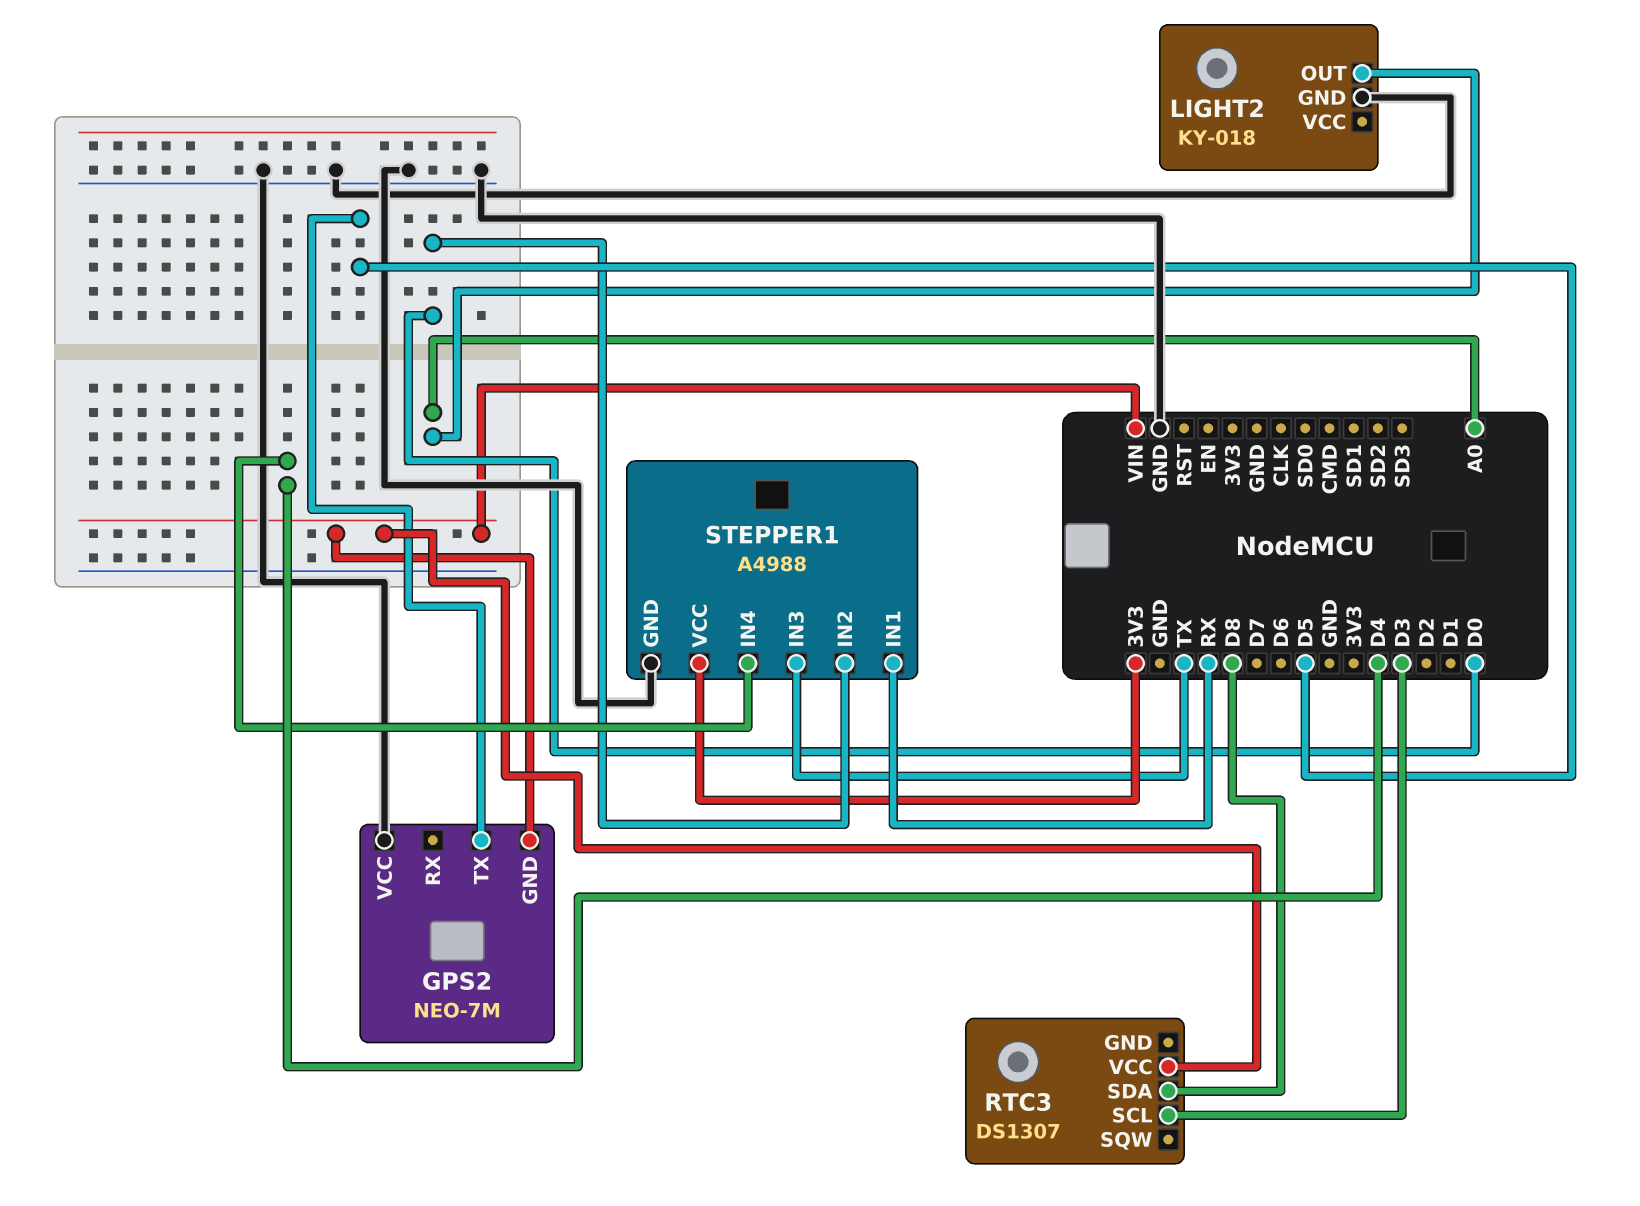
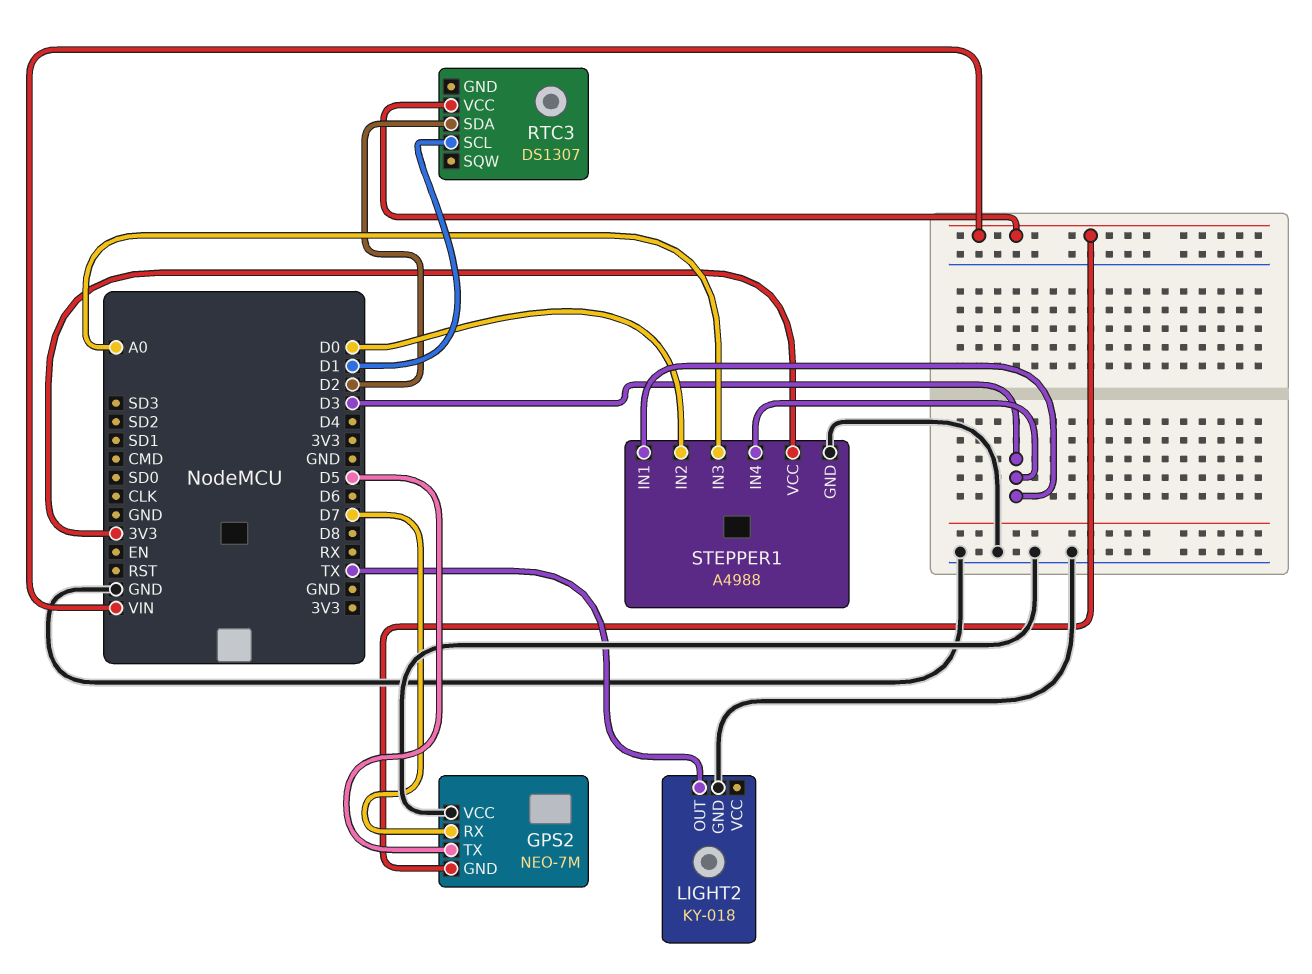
GPS2 pin RX: none -> D7
LIGHT2 pin OUT: A0 -> TX
RTC3 pin SCL: D3 -> D1
RTC3 pin SDA: D8 -> D2
STEPPER1 pin IN1: RX -> D3
STEPPER1 pin IN3: TX -> A0
STEPPER1 pin IN4: D4 -> D3

